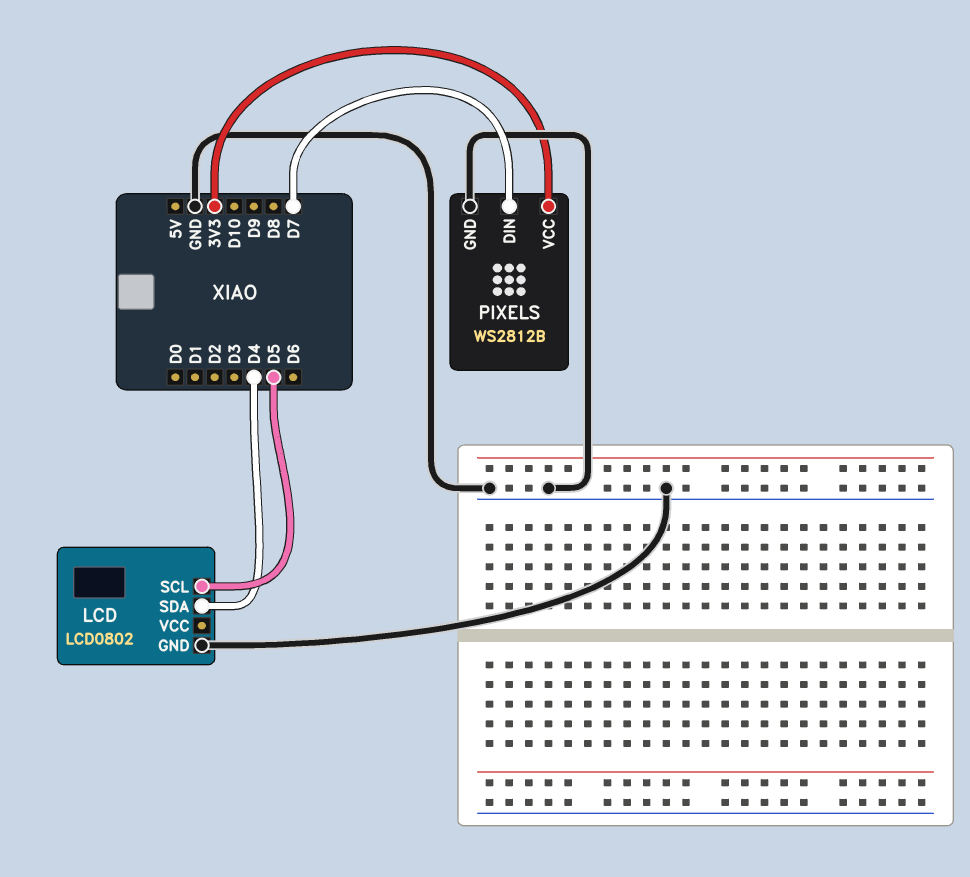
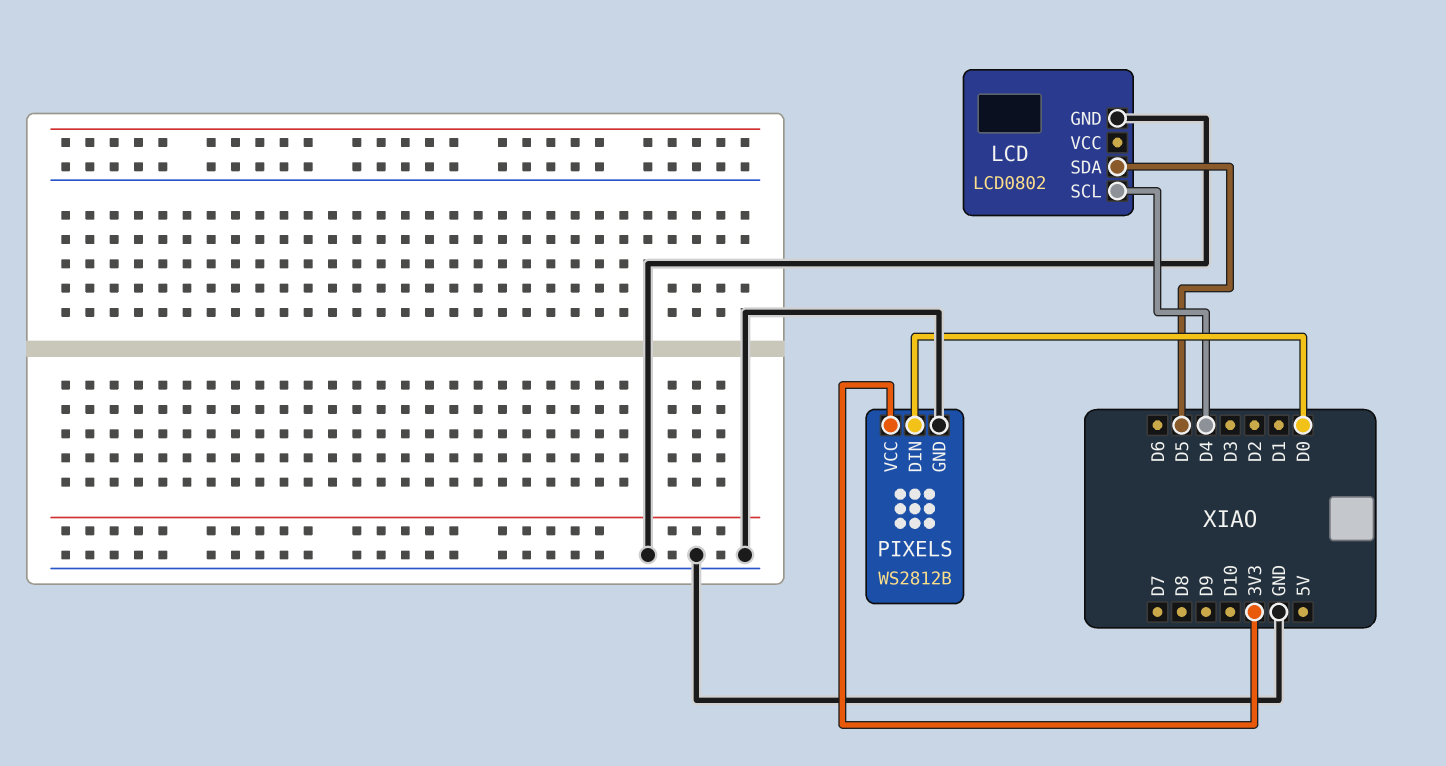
LCD pin SCL: D5 -> D4
LCD pin SDA: D4 -> D5
PIXELS pin DIN: D7 -> D0

